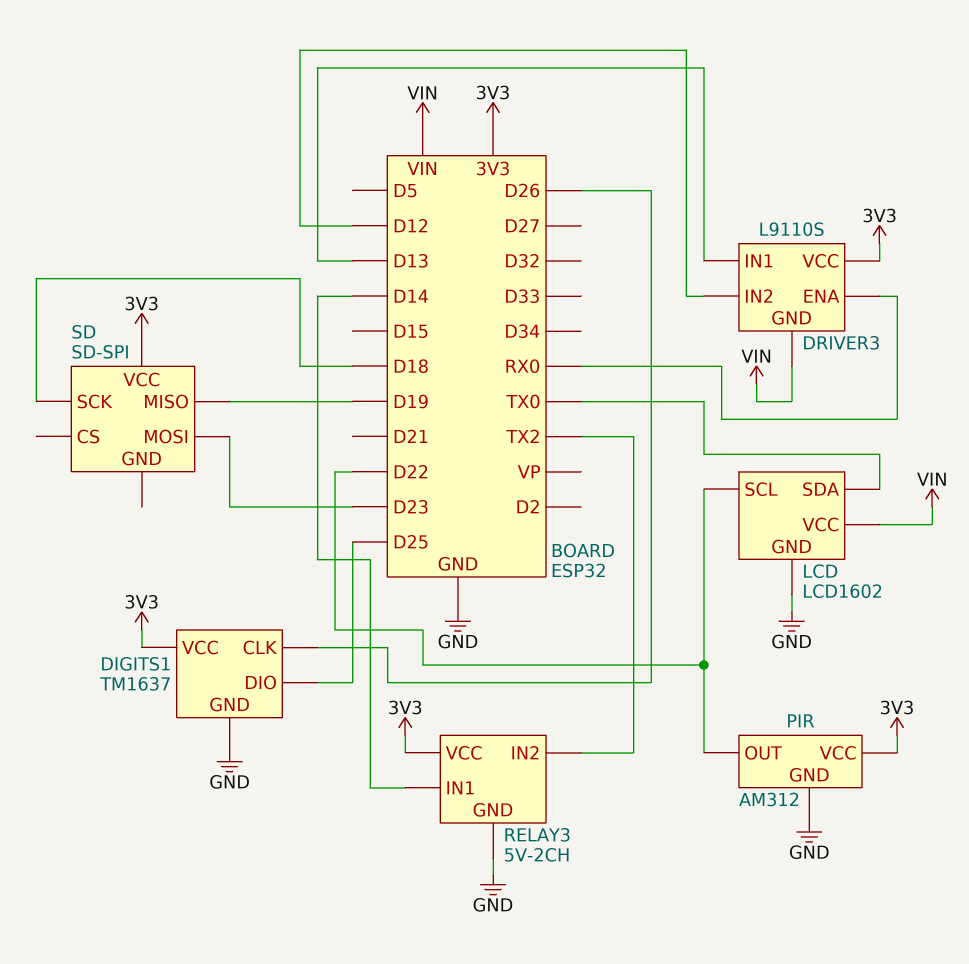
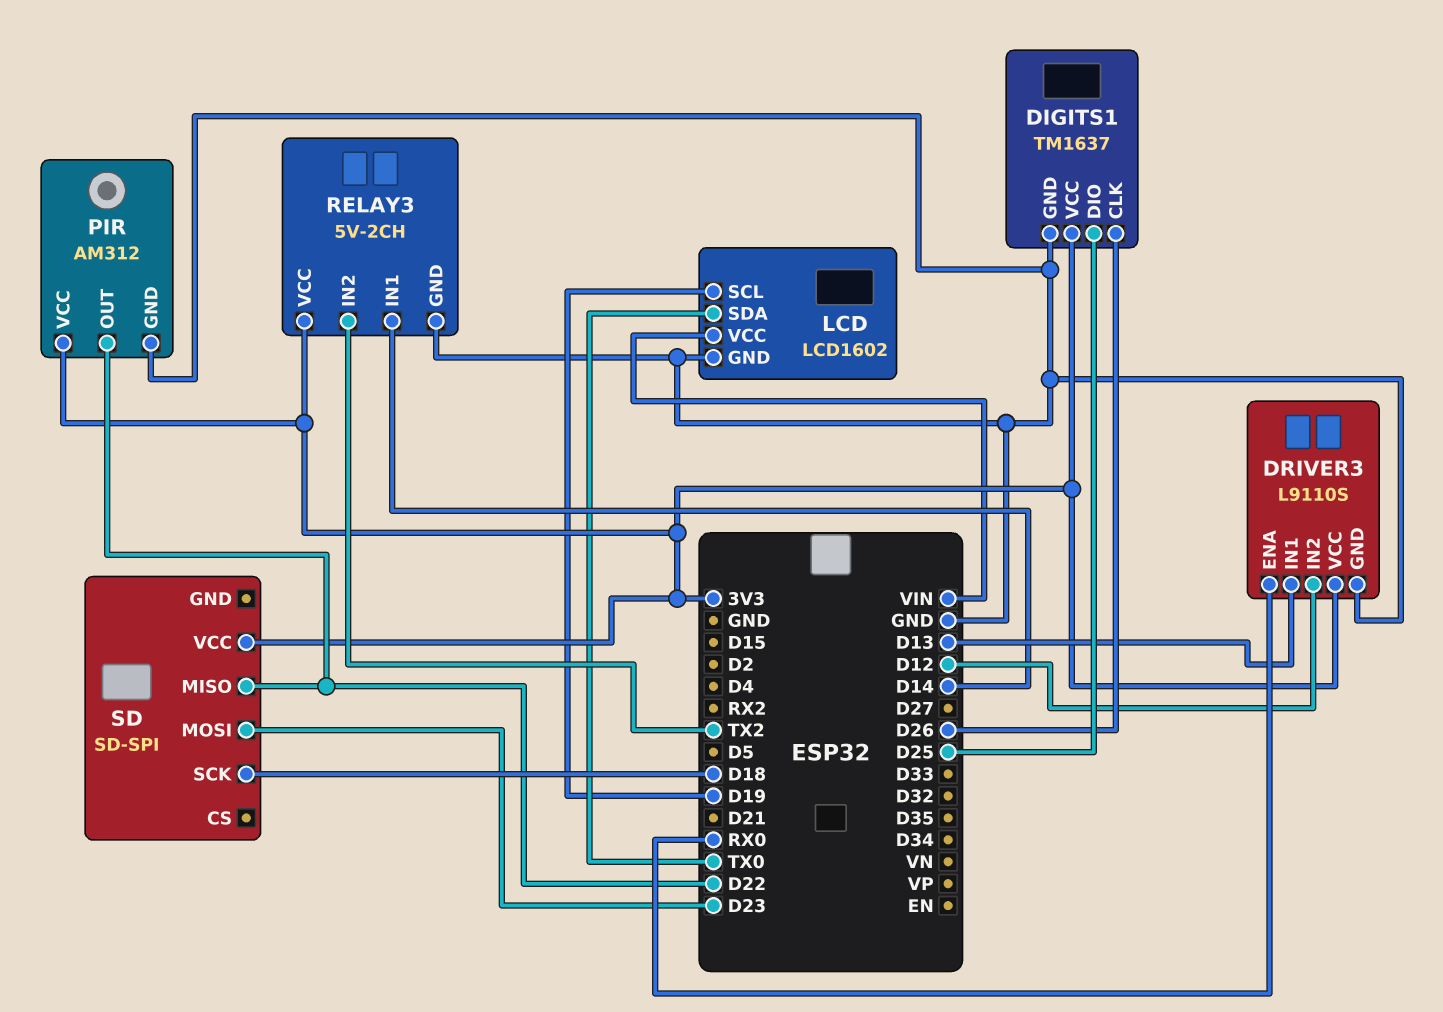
DRIVER3 pin GND: VIN -> GND
LCD pin SCL: D22 -> D19
SD pin MISO: D19 -> D22

